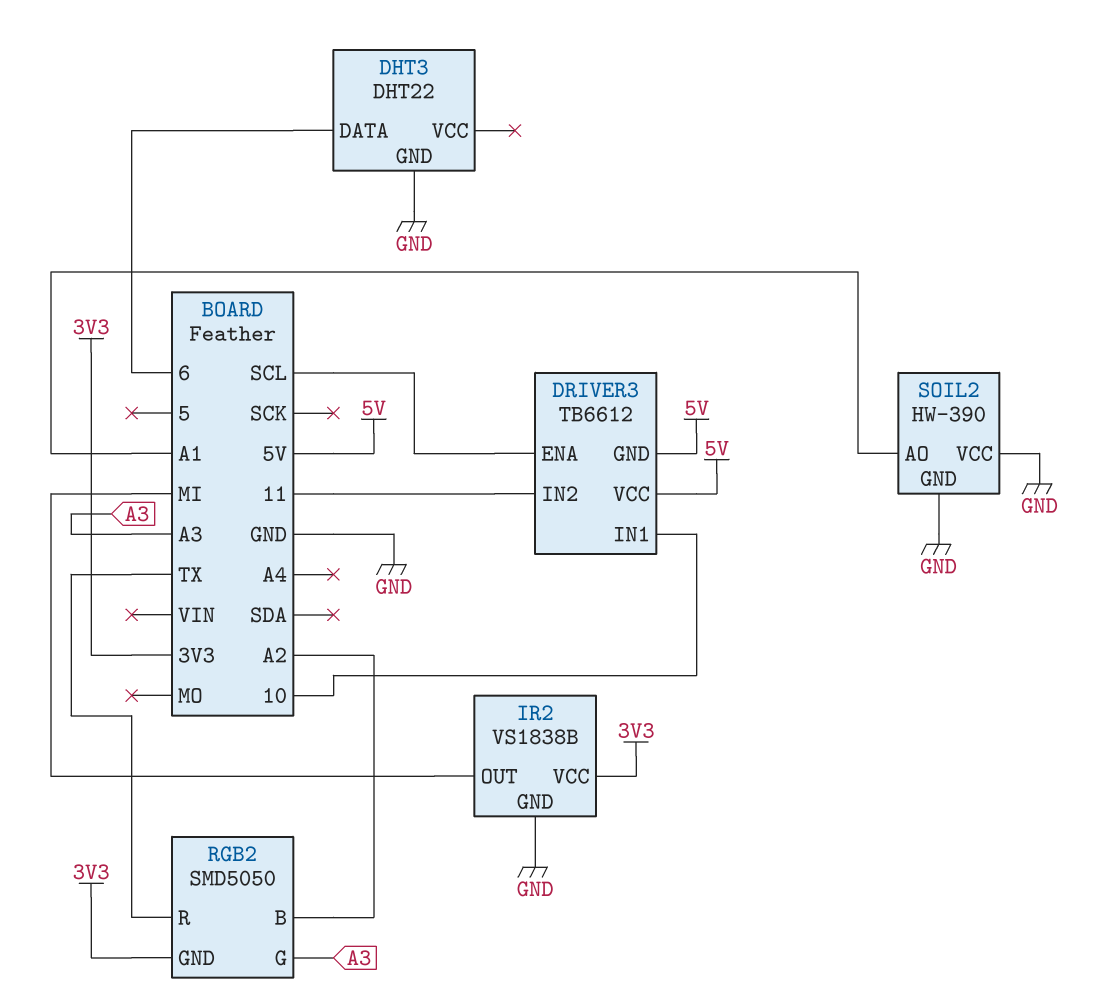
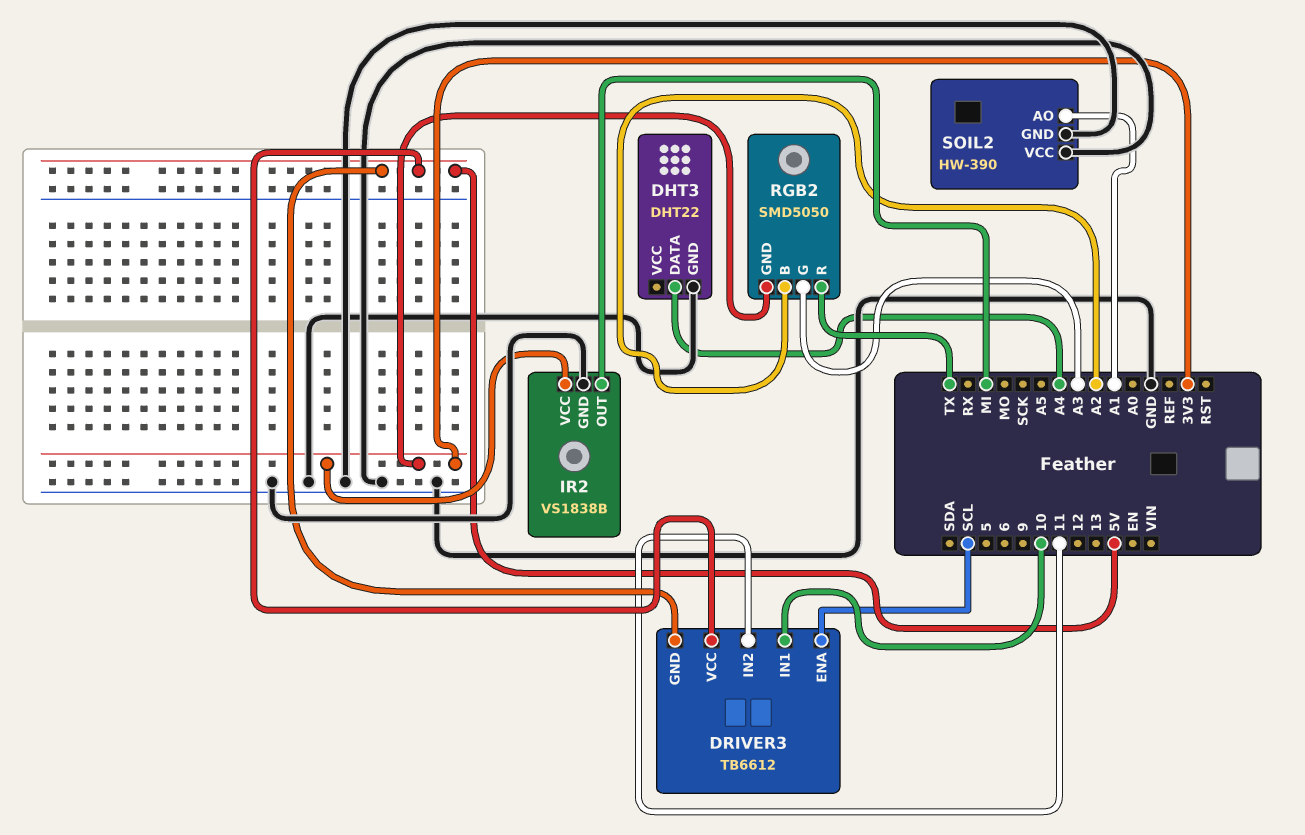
DHT3 pin DATA: 6 -> A4

